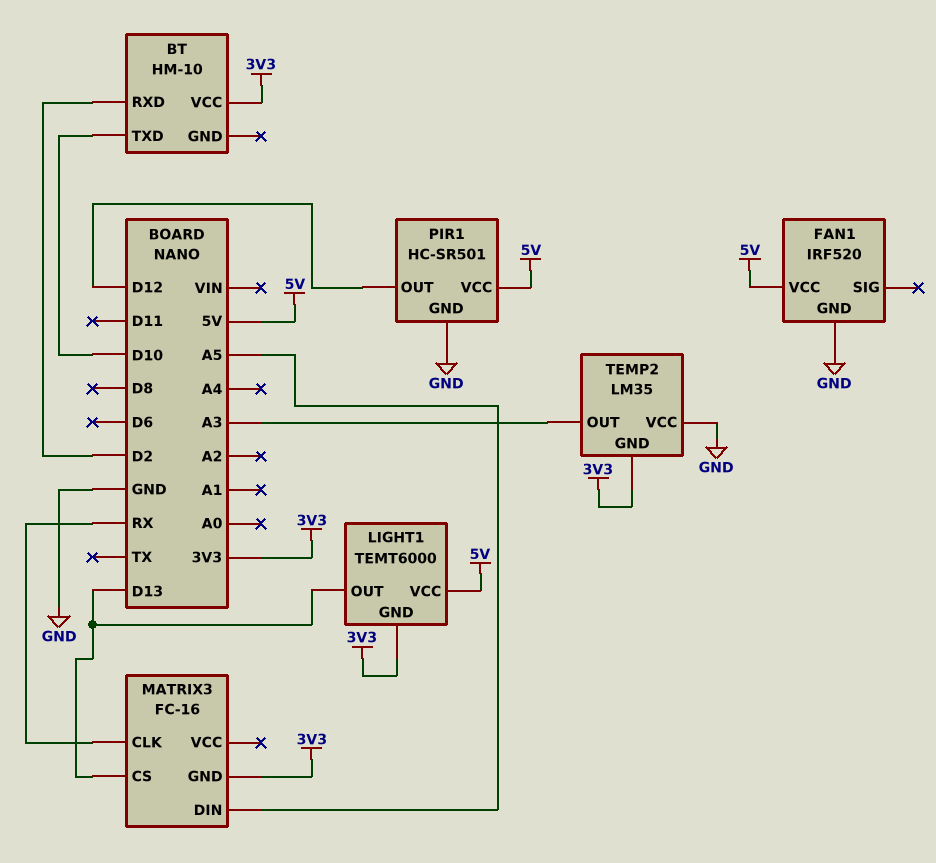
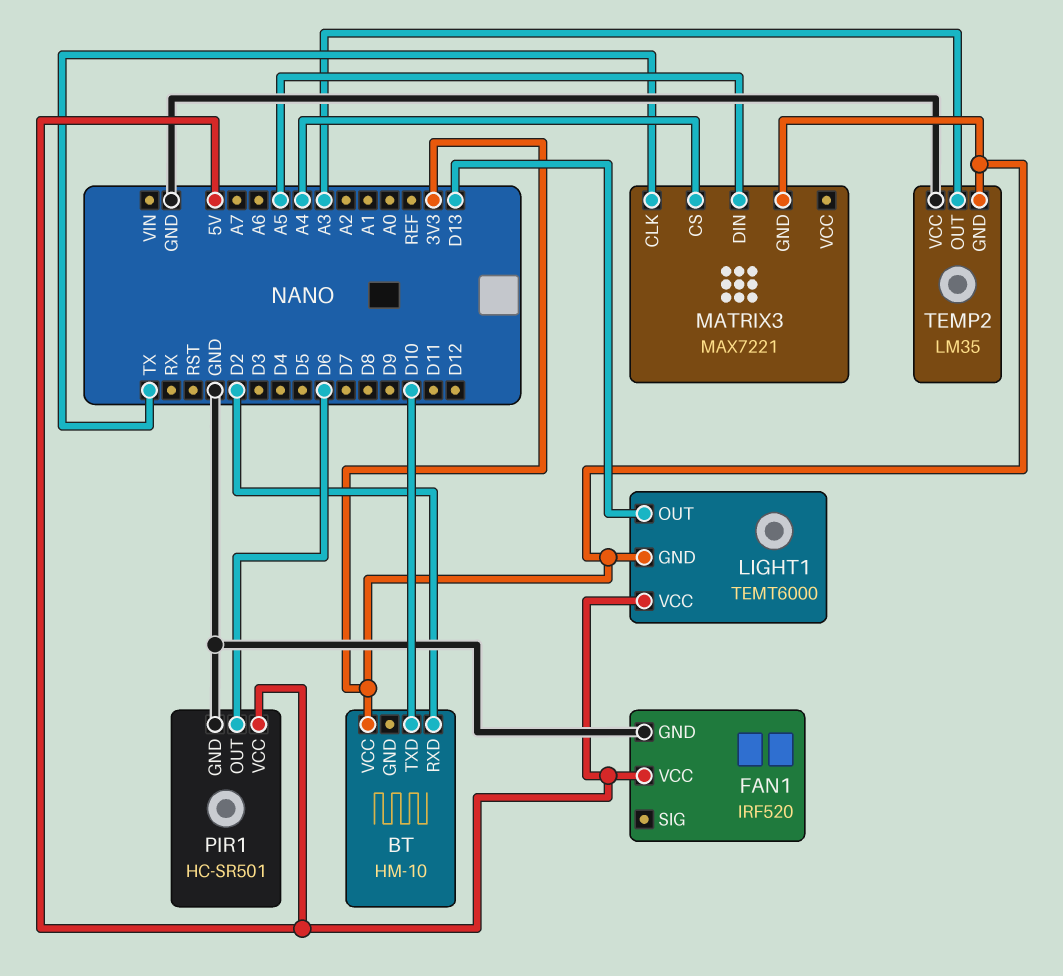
MATRIX3: FC-16 -> MAX7221
MATRIX3 pin CLK: RX -> TX
MATRIX3 pin CS: D13 -> A4
PIR1 pin OUT: D12 -> D6

